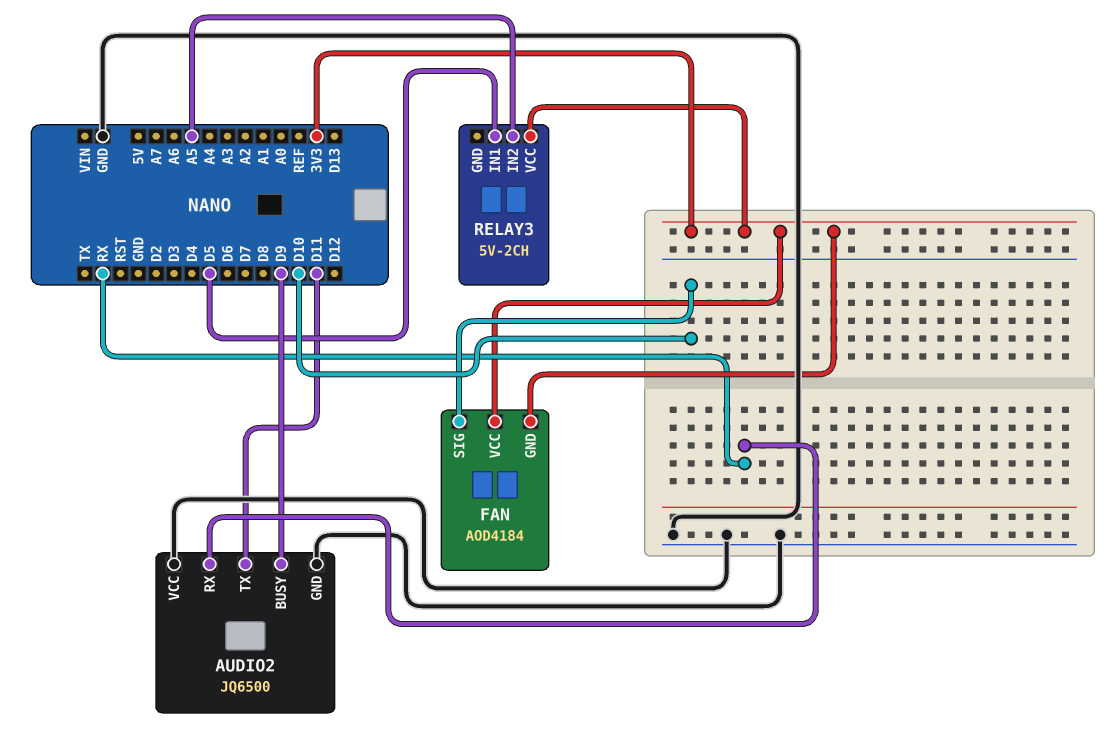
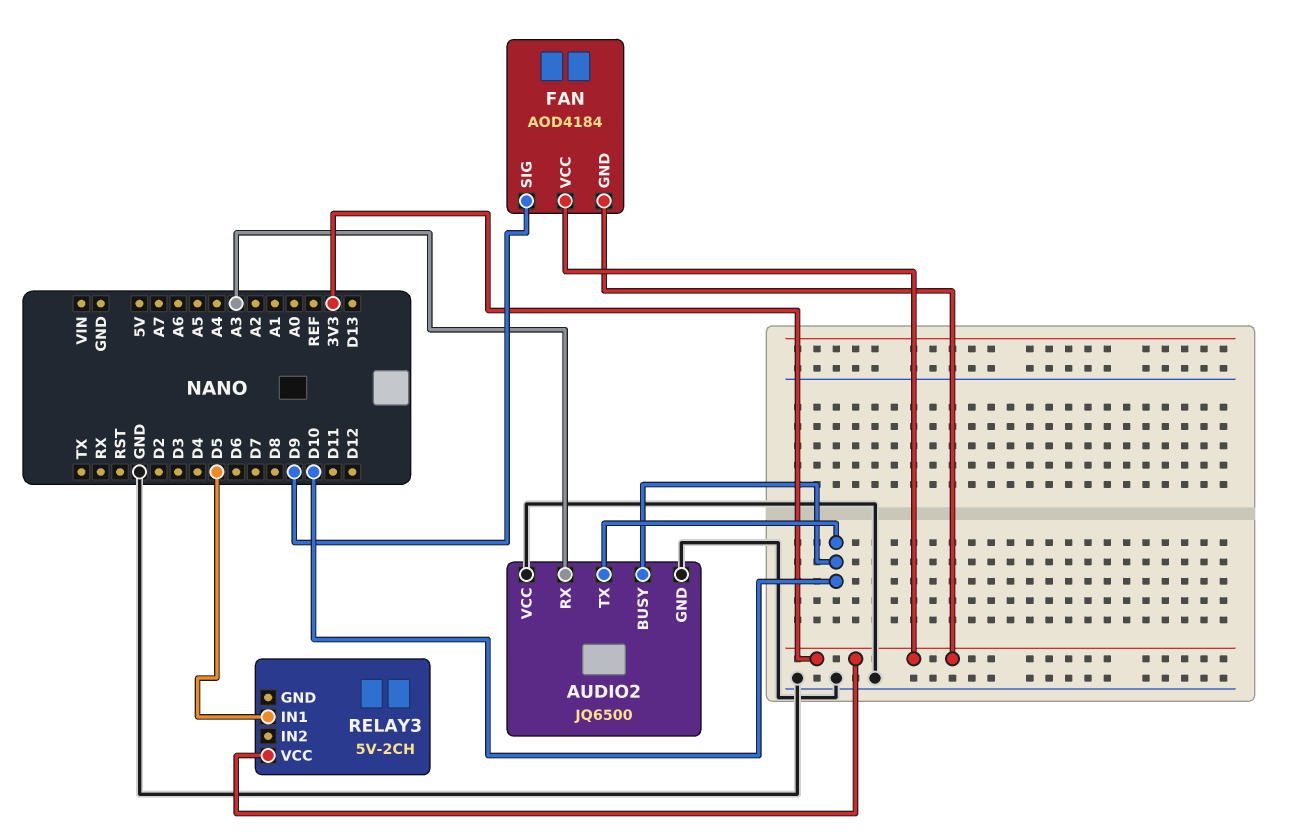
AUDIO2 pin BUSY: D9 -> D10
AUDIO2 pin RX: RX -> A3
AUDIO2 pin TX: D11 -> D10
FAN pin SIG: D10 -> D9
RELAY3 pin IN2: A5 -> none

